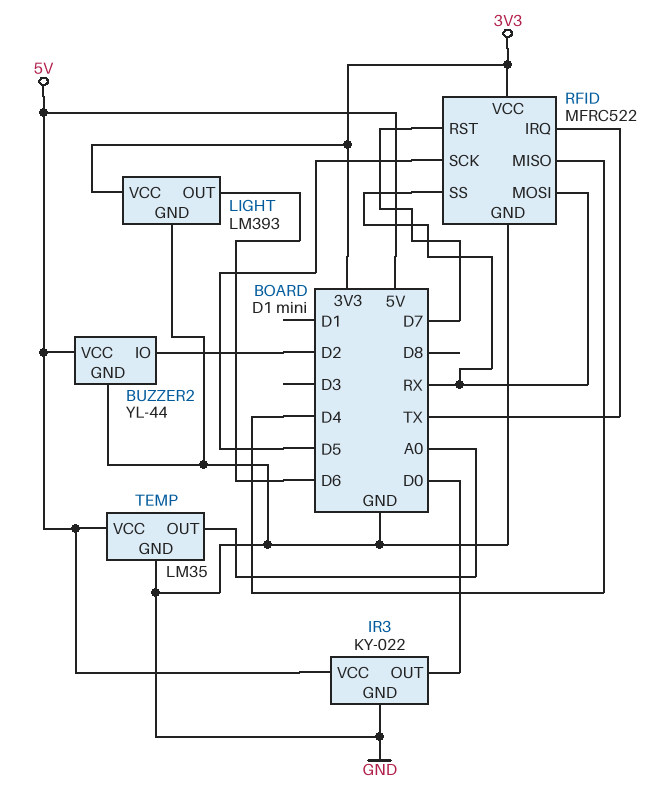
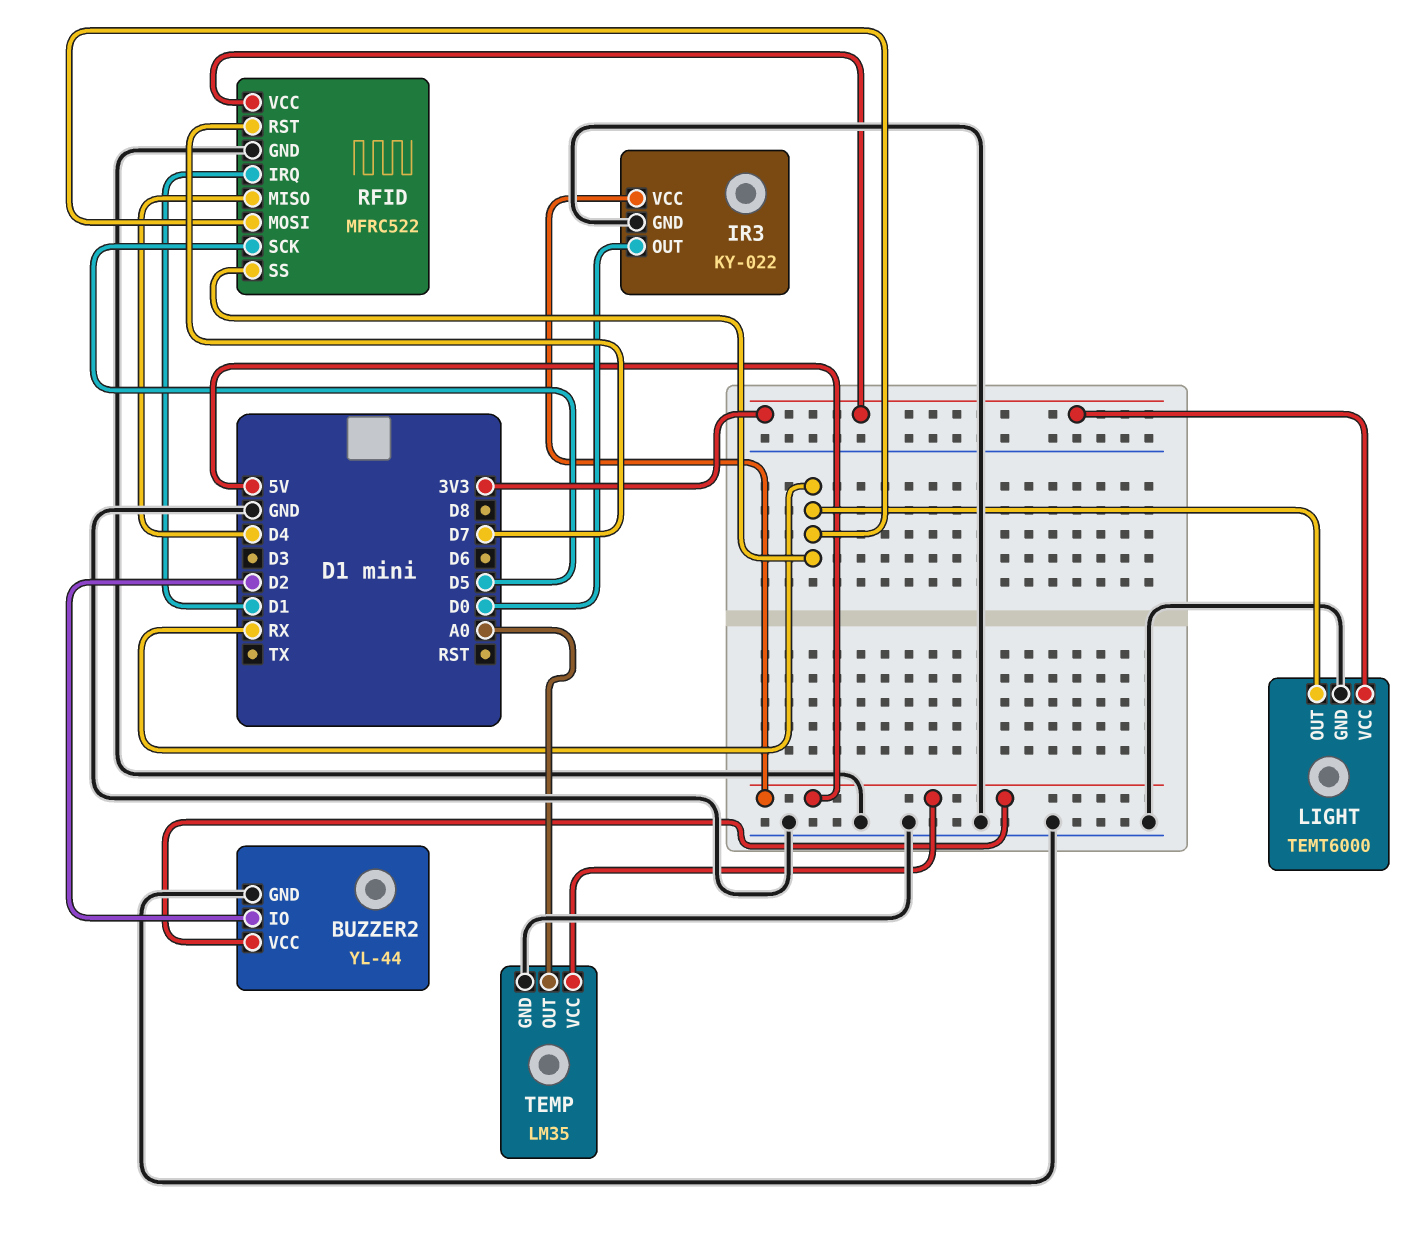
LIGHT: LM393 -> TEMT6000
LIGHT pin OUT: D6 -> RX
RFID pin IRQ: TX -> D1

